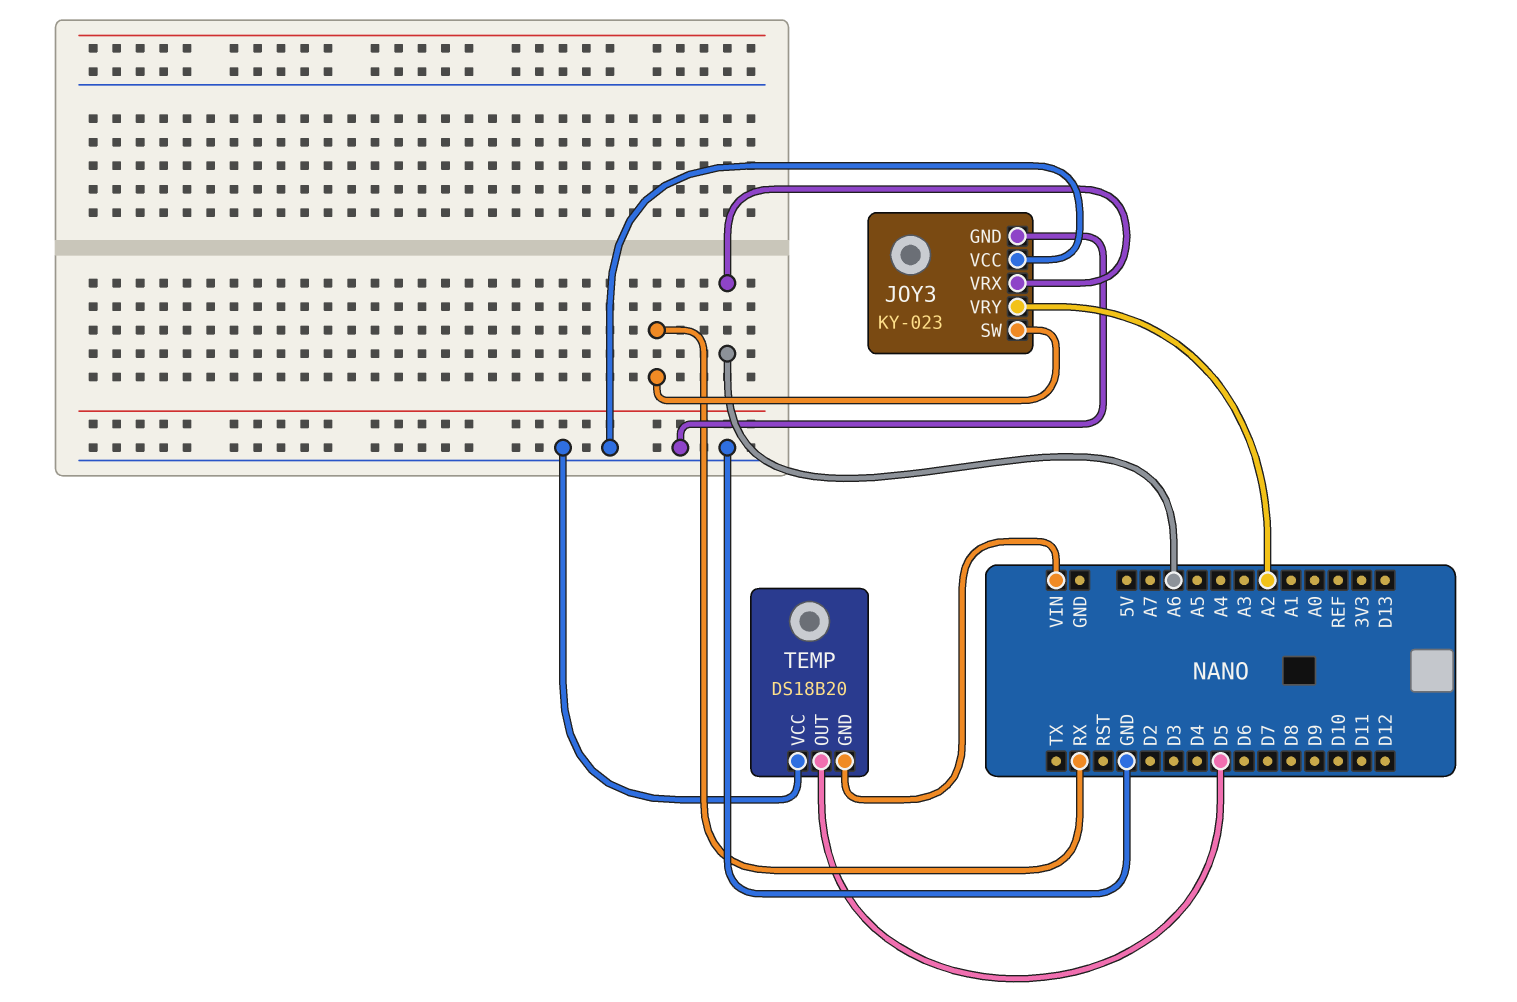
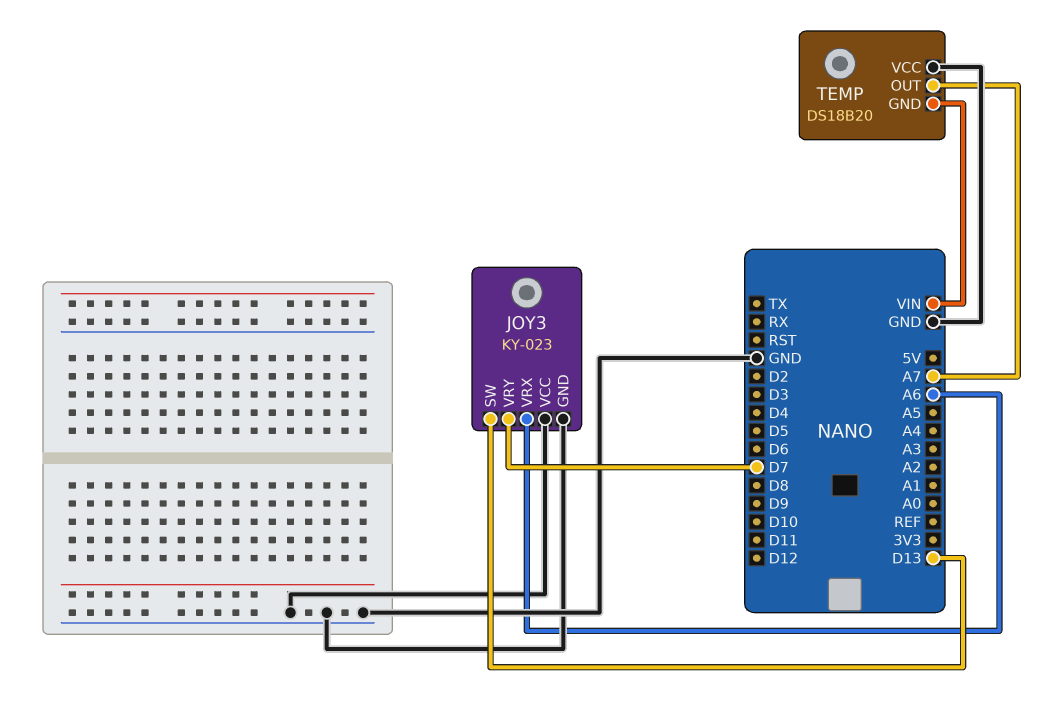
JOY3 pin SW: RX -> D13
JOY3 pin VRY: A2 -> D7
TEMP pin OUT: D5 -> A7

